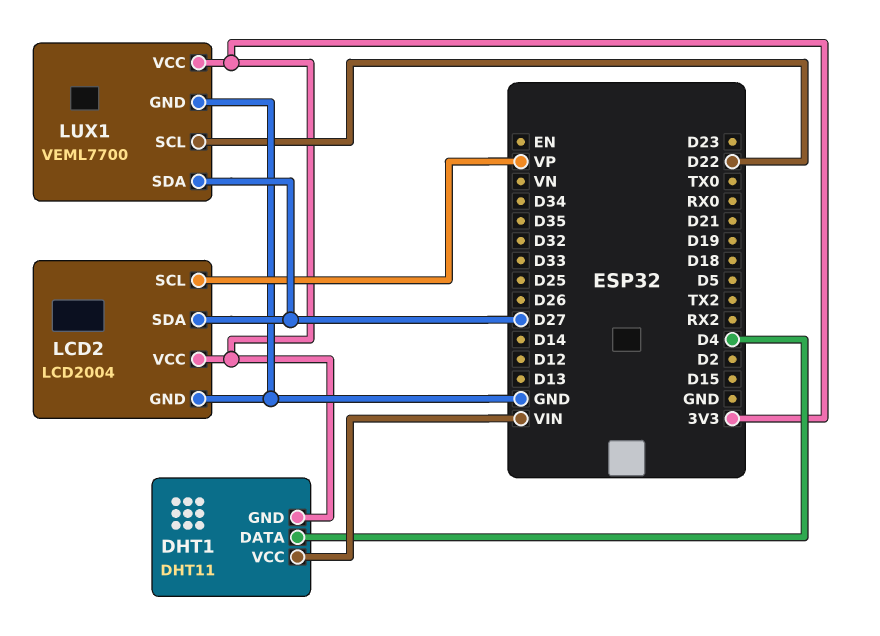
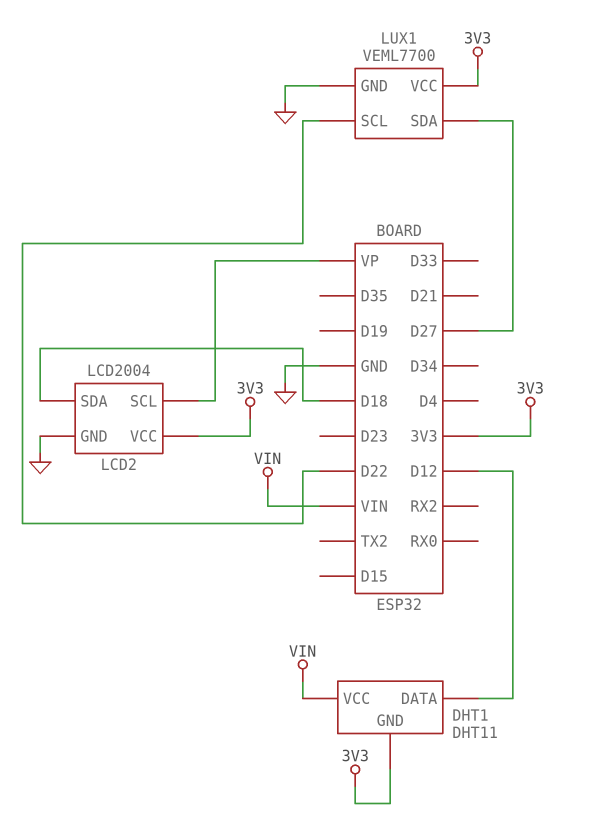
DHT1 pin DATA: D4 -> D12
LCD2 pin SDA: D27 -> D18

